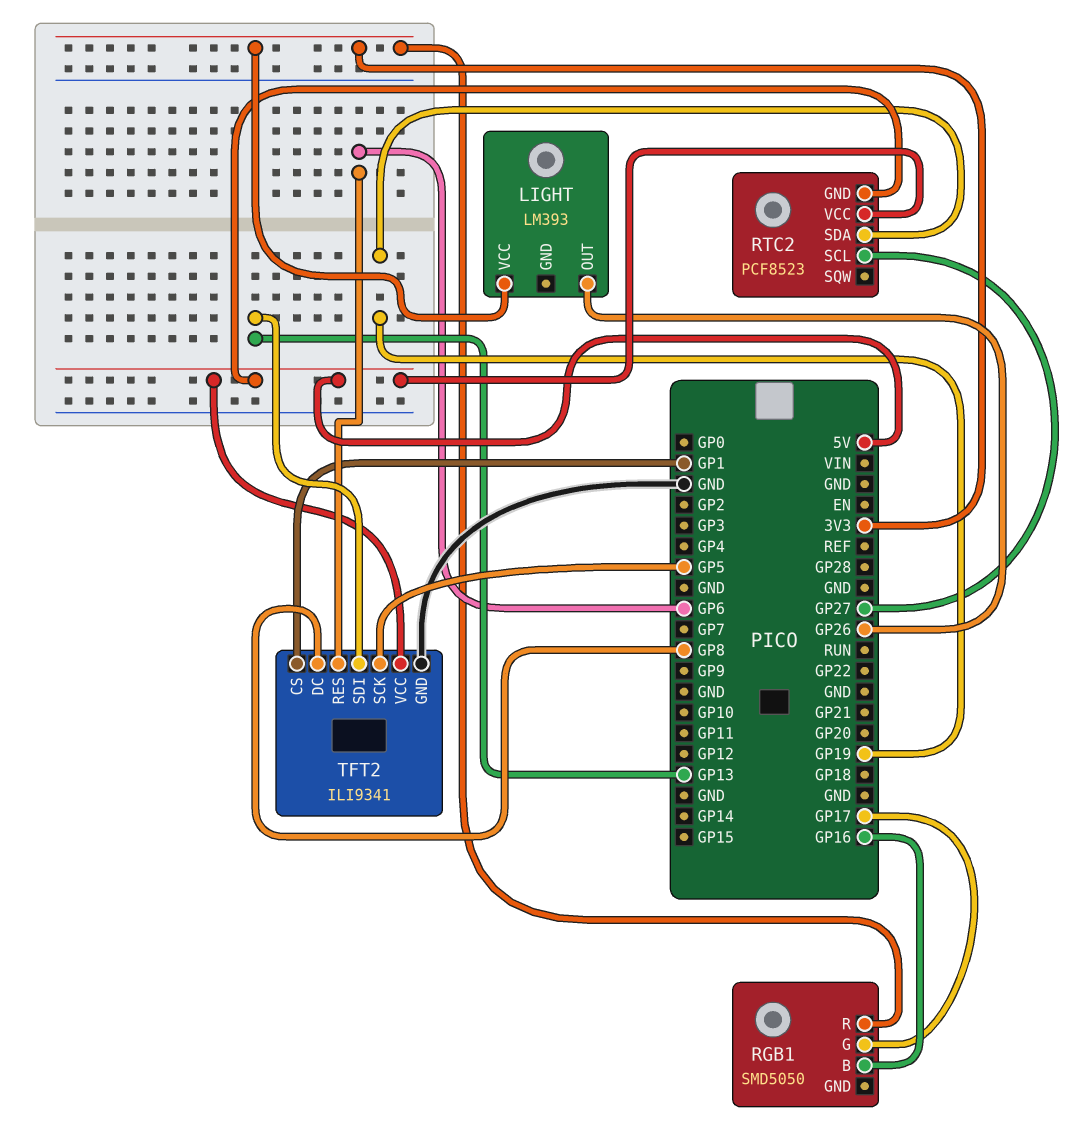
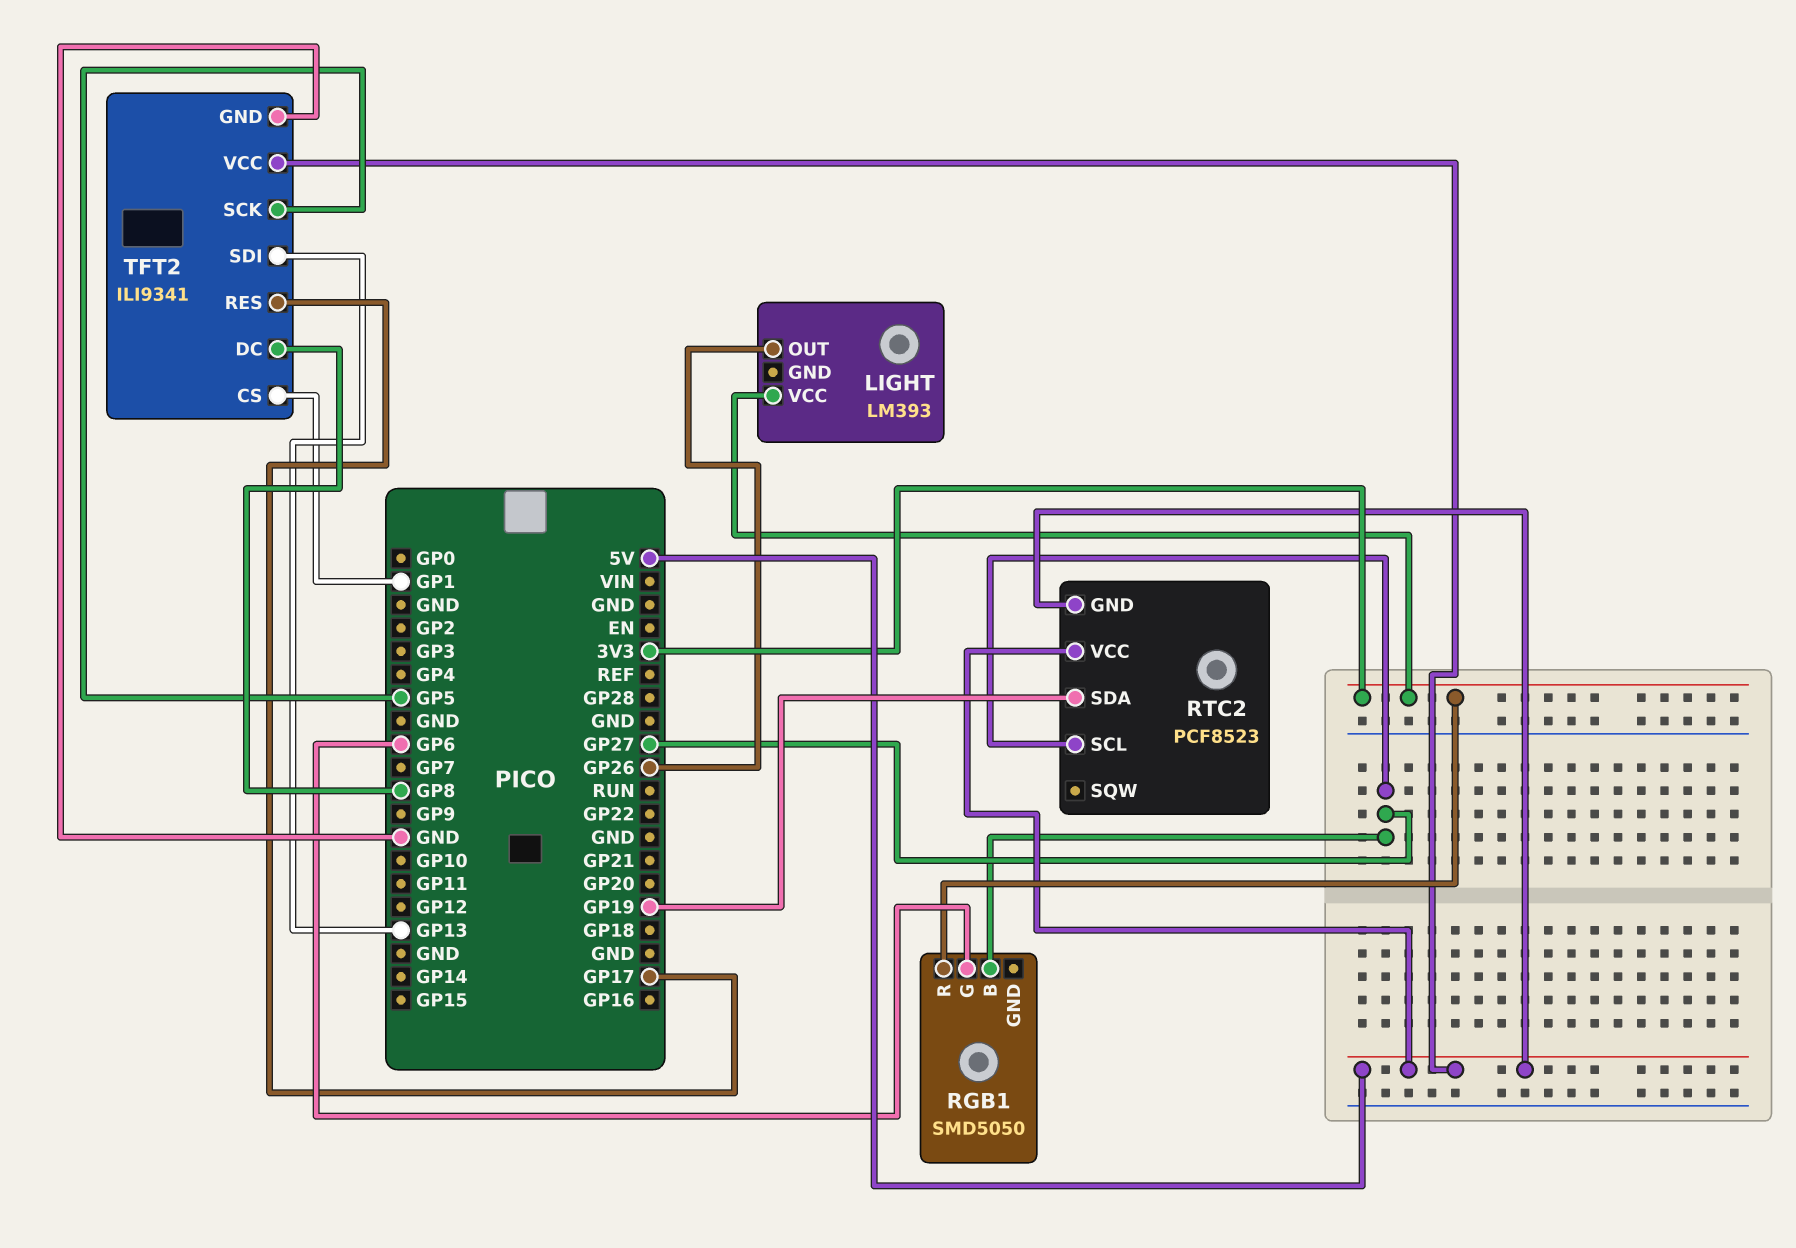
RGB1 pin B: GP16 -> GP27
RGB1 pin G: GP17 -> GP6
TFT2 pin RES: GP6 -> GP17

